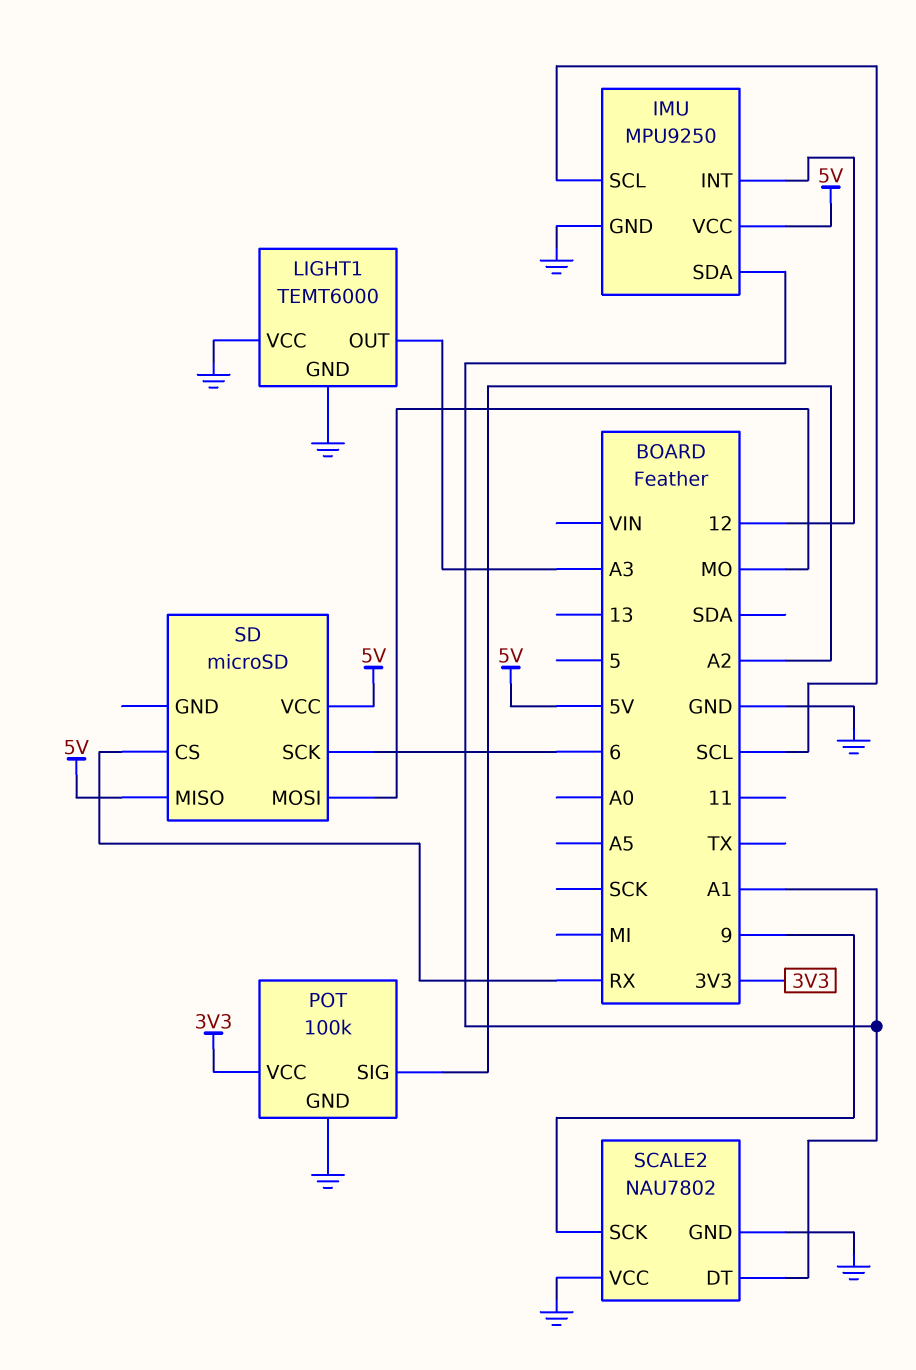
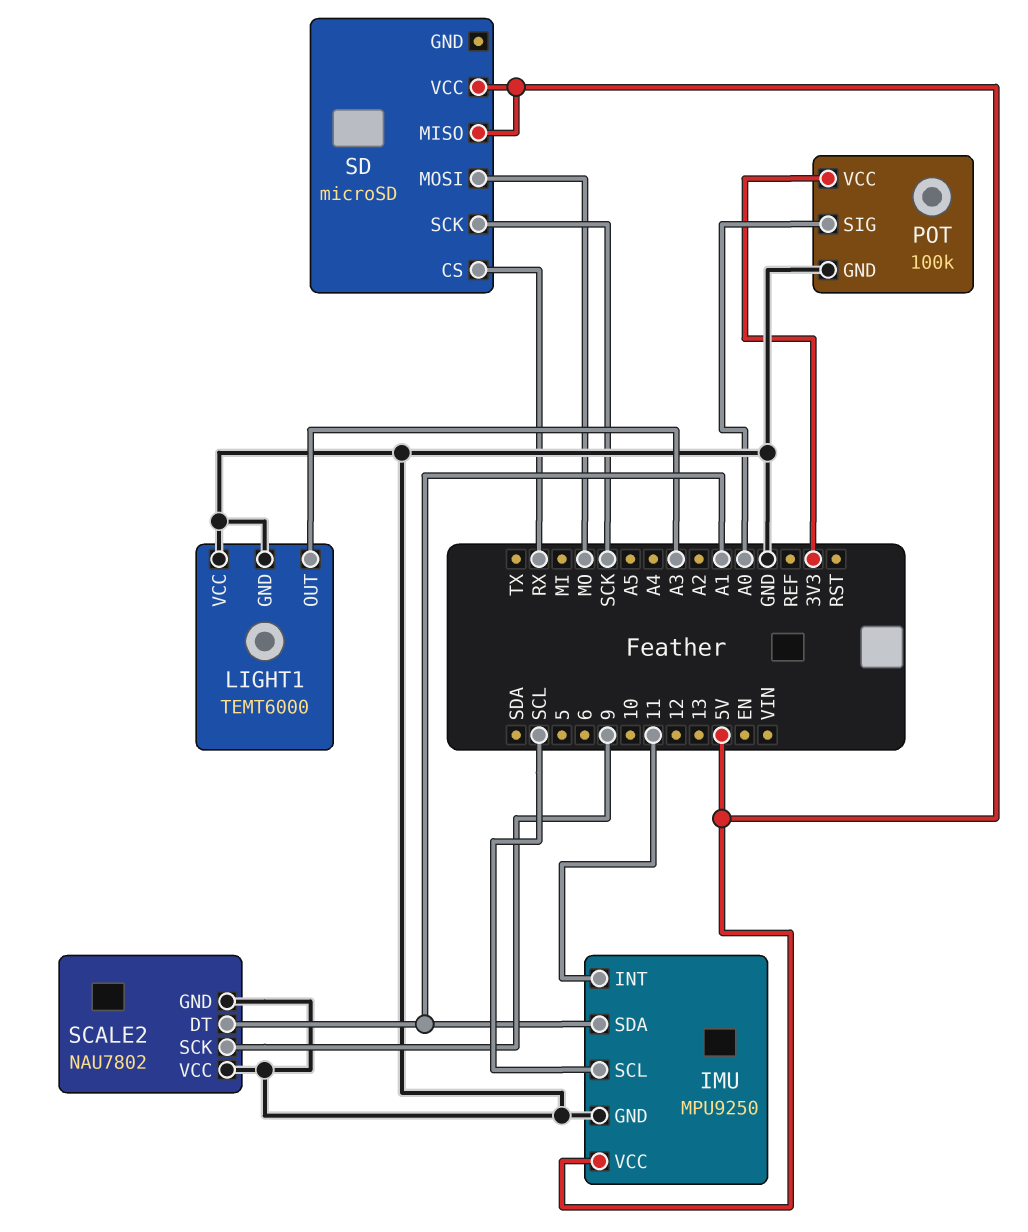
IMU pin INT: 12 -> 11
POT pin SIG: A2 -> A0
SD pin SCK: 6 -> SCK

